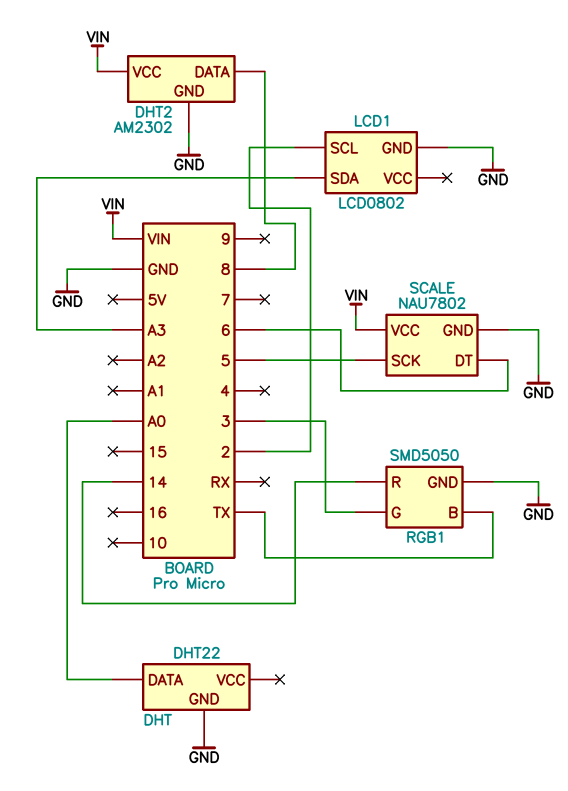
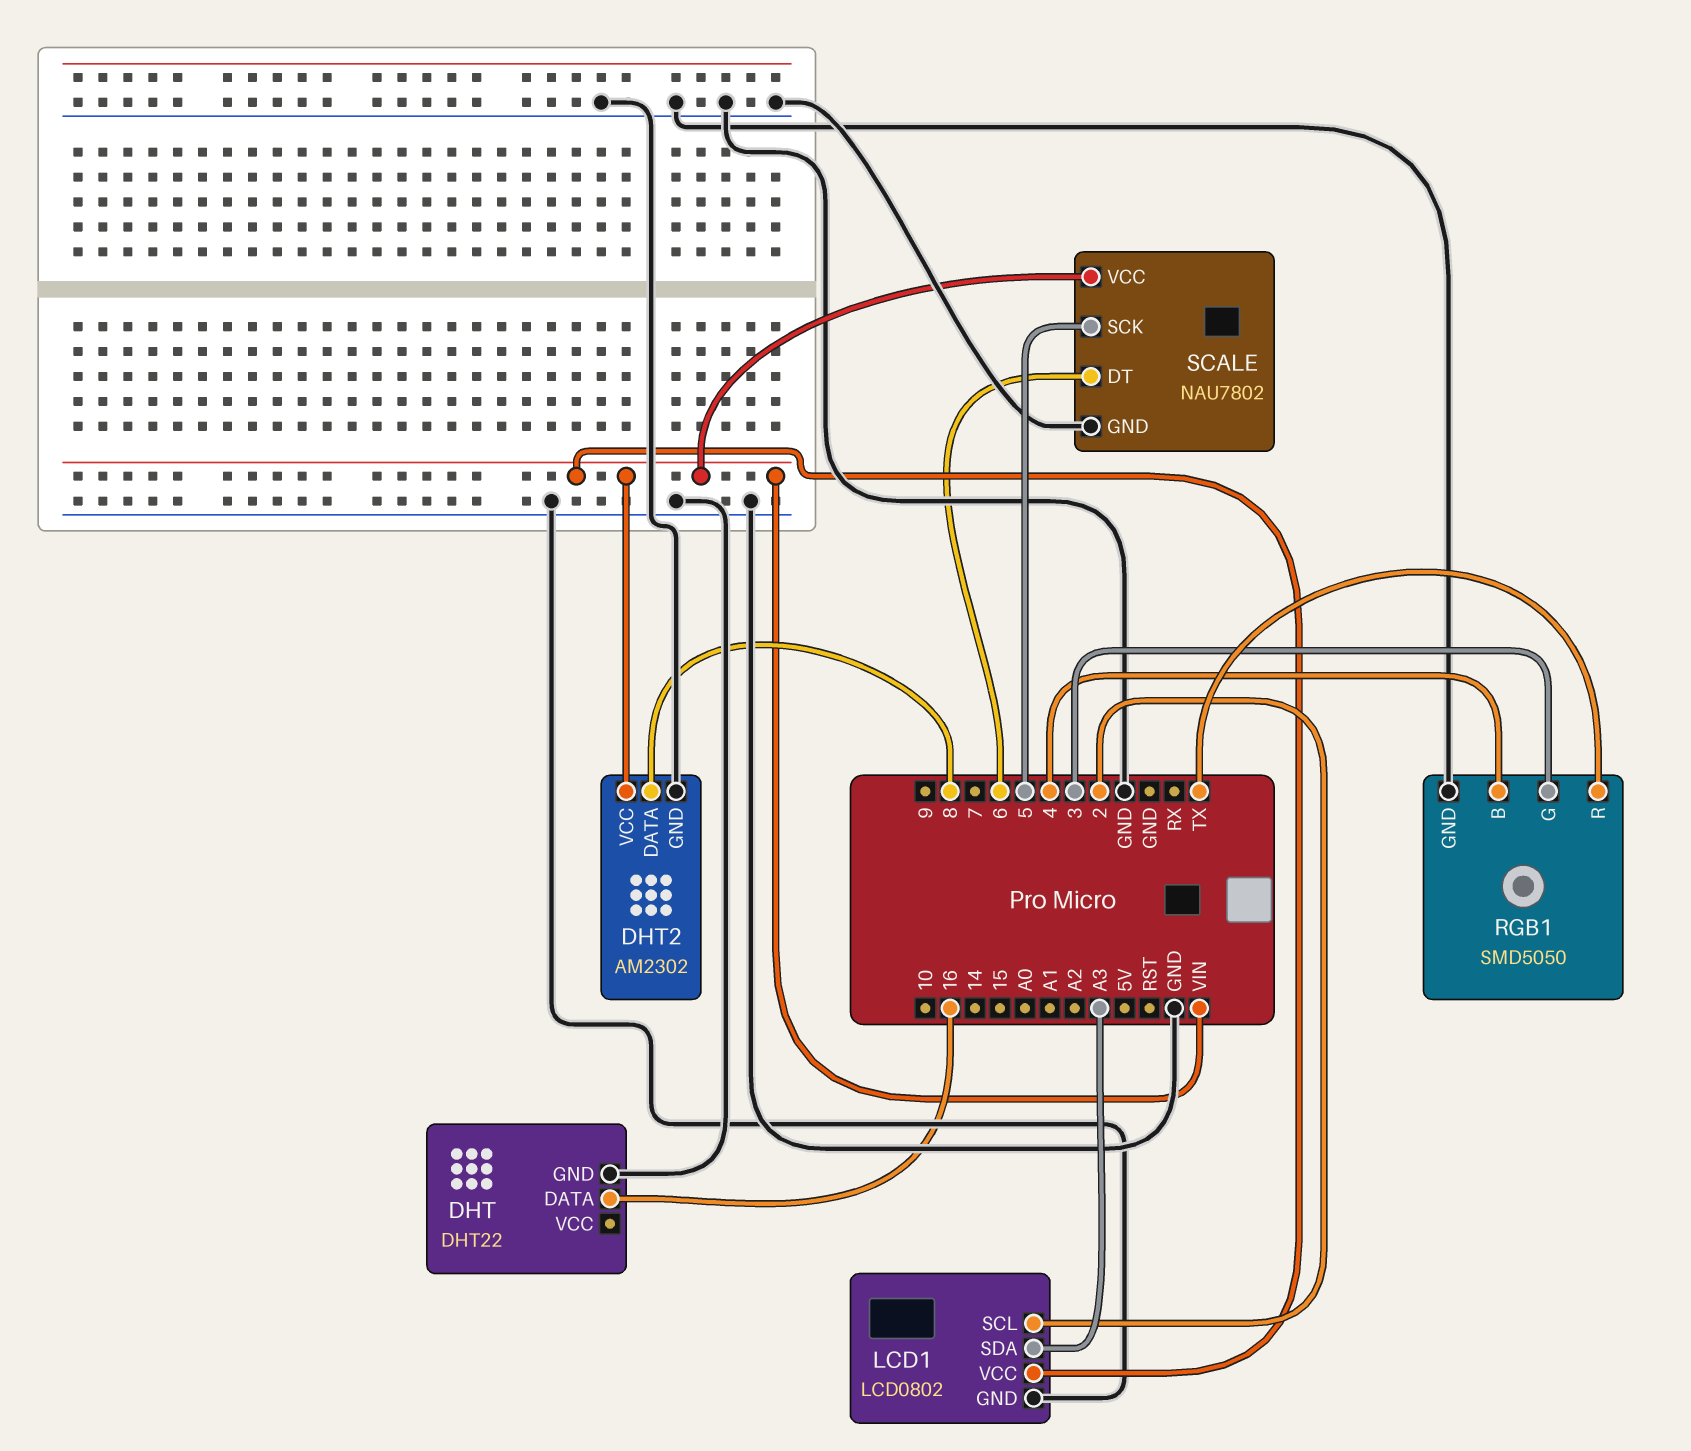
DHT pin DATA: A0 -> 16
LCD1 pin VCC: none -> VIN
RGB1 pin B: TX -> 4
RGB1 pin R: 14 -> TX

